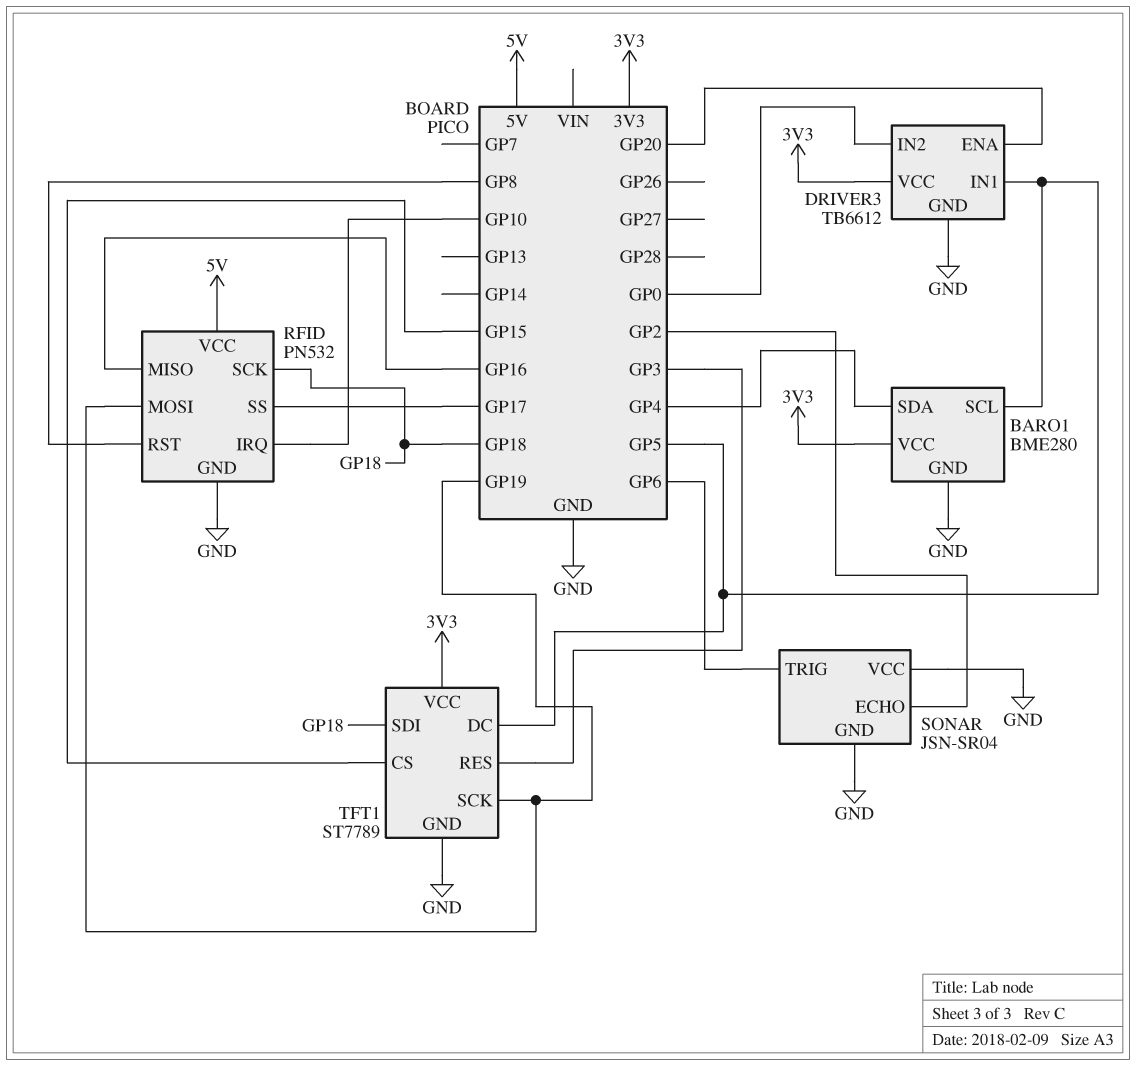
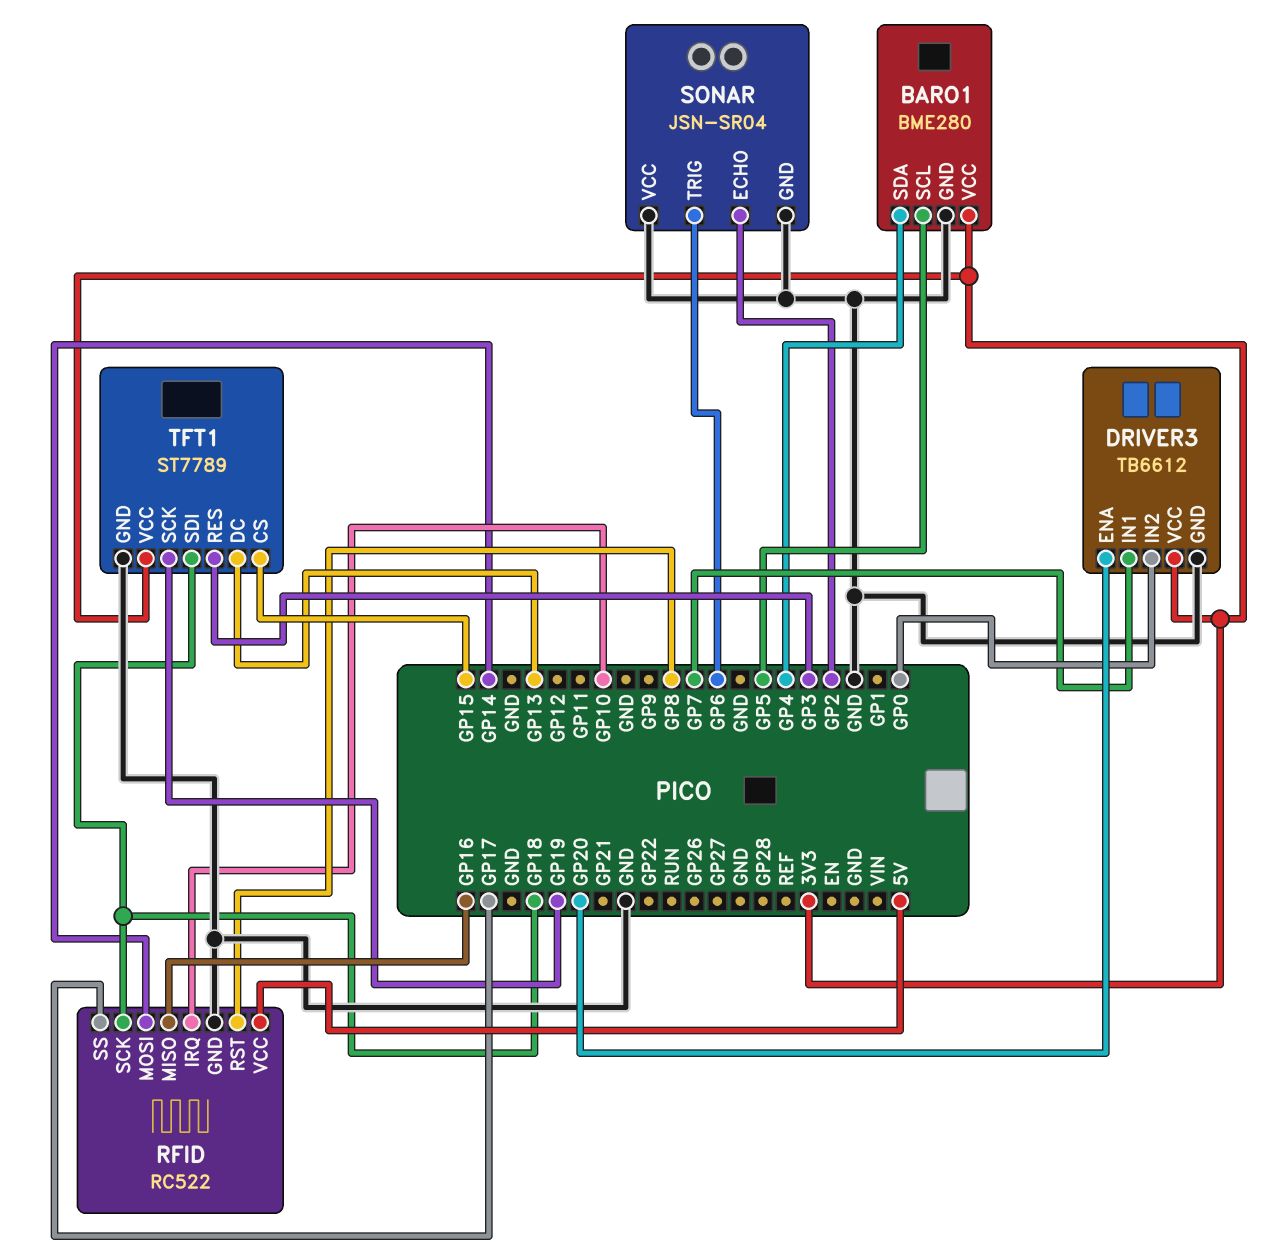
DRIVER3 pin IN1: GP5 -> GP7
RFID: PN532 -> RC522
RFID pin MOSI: GP19 -> GP14
TFT1 pin DC: GP5 -> GP13

